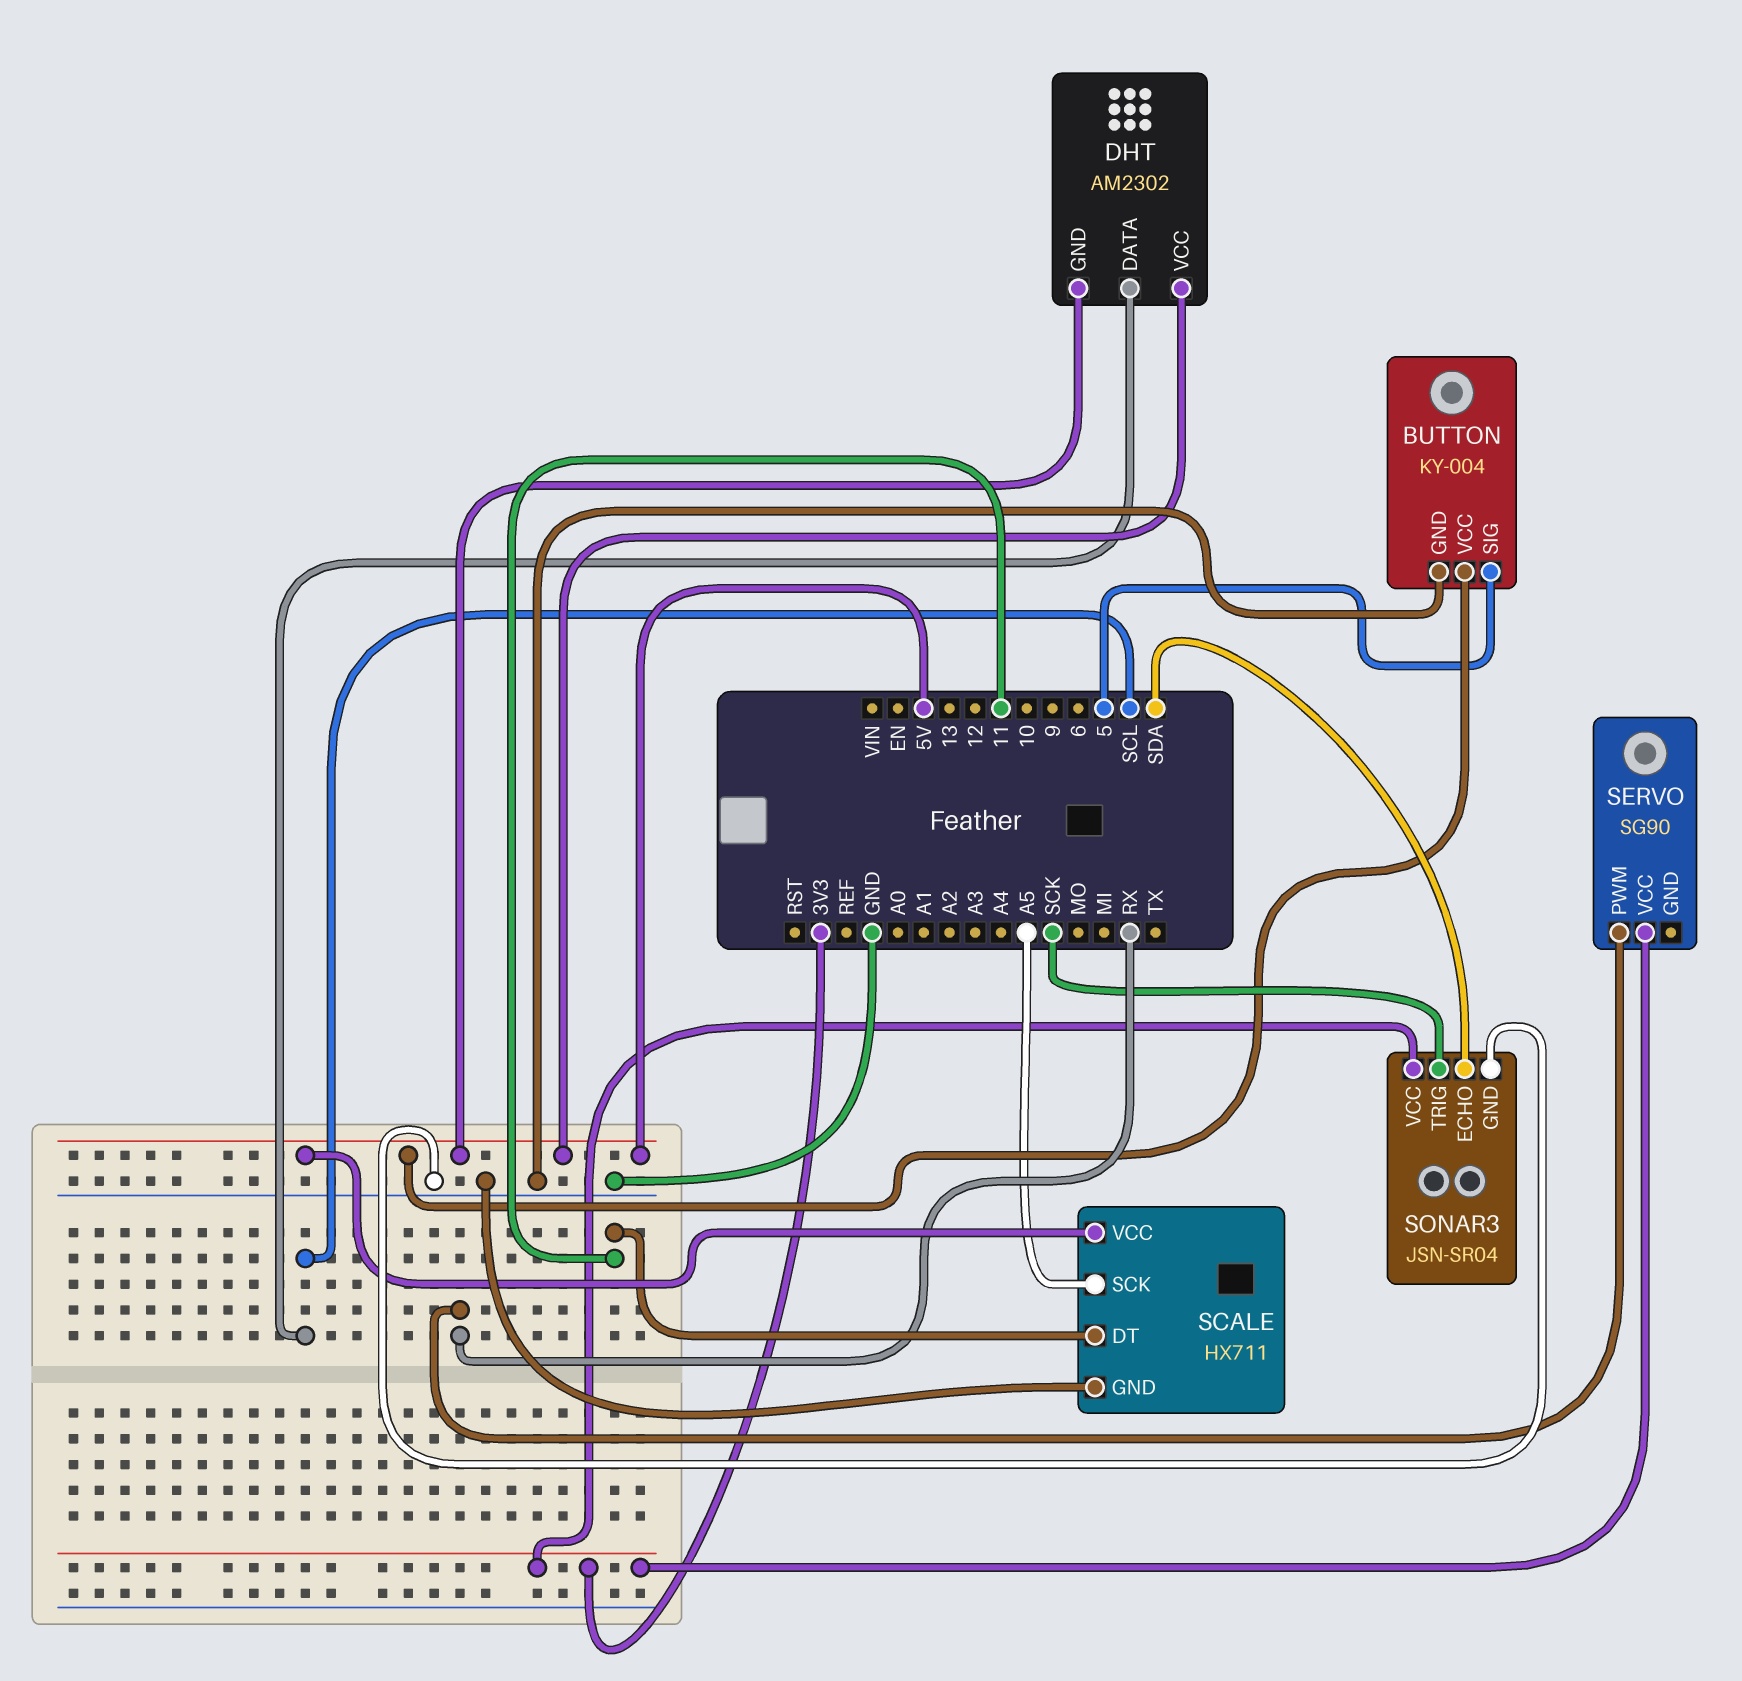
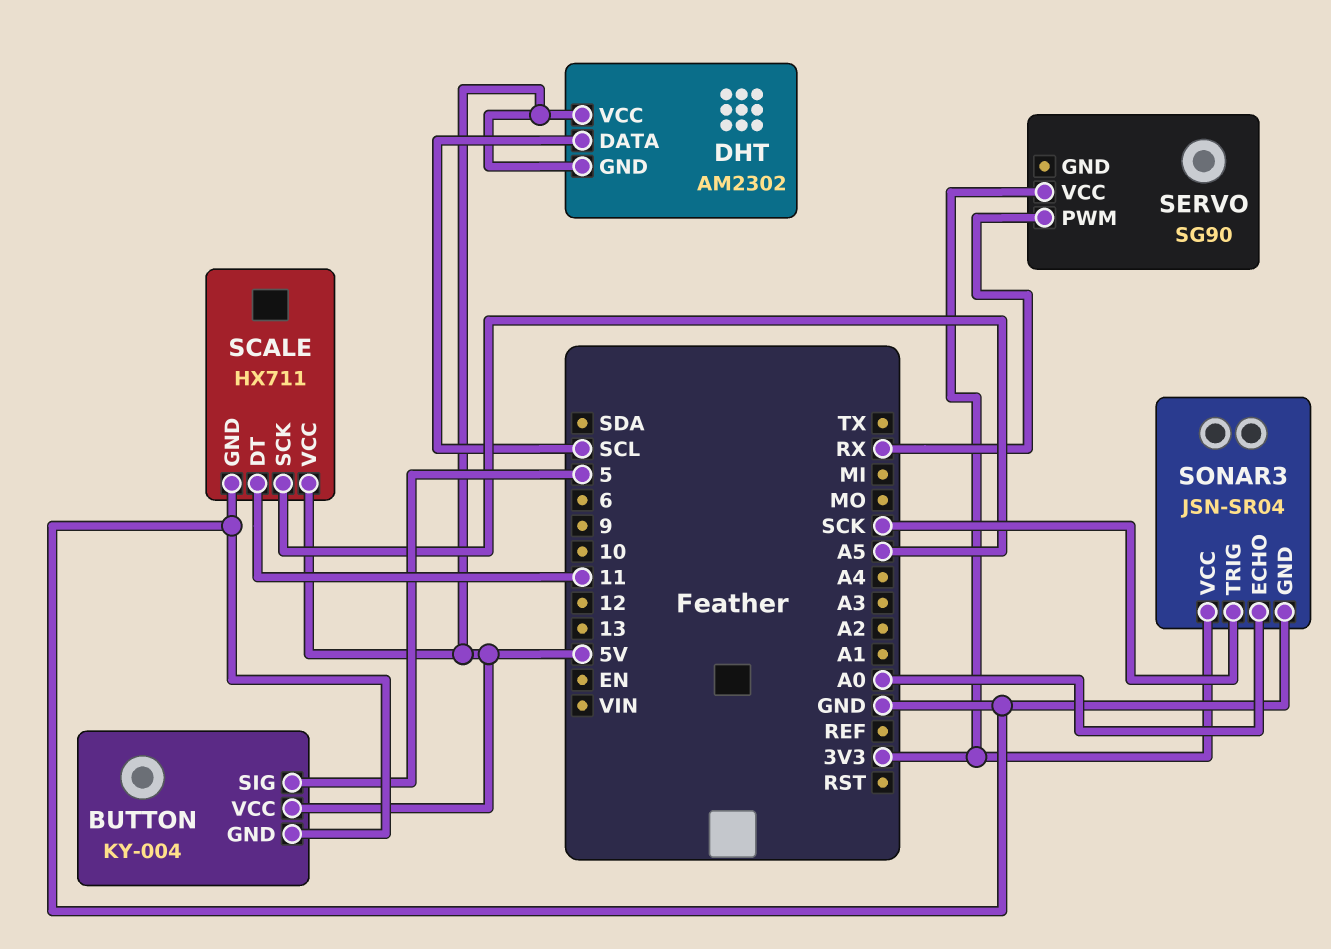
SONAR3 pin ECHO: SDA -> A0

